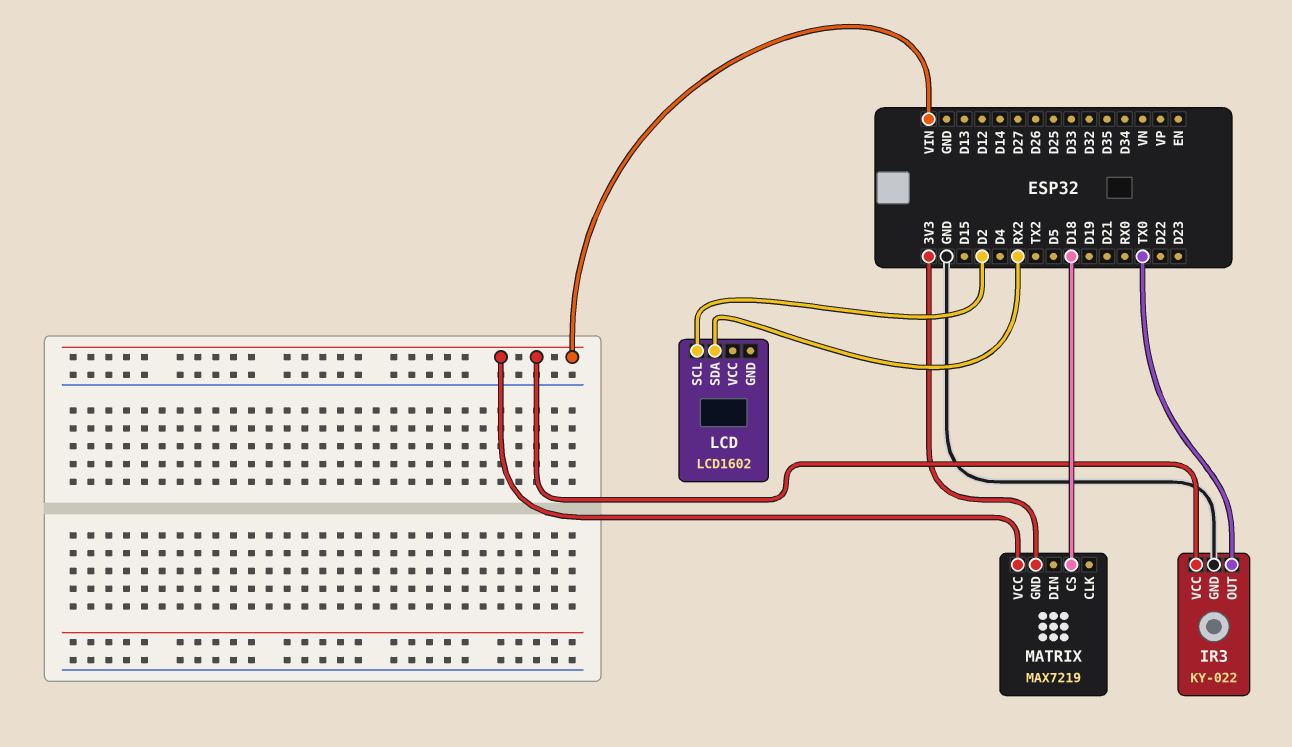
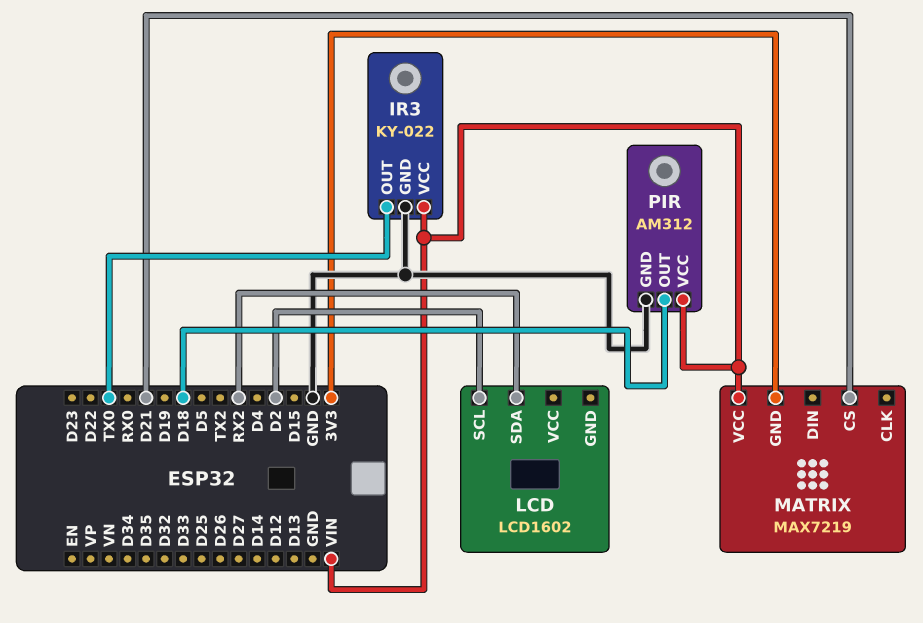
MATRIX pin CS: D18 -> D21
PIR: none -> AM312
PIR pin GND: none -> GND
PIR pin OUT: none -> D18
PIR pin VCC: none -> VIN

